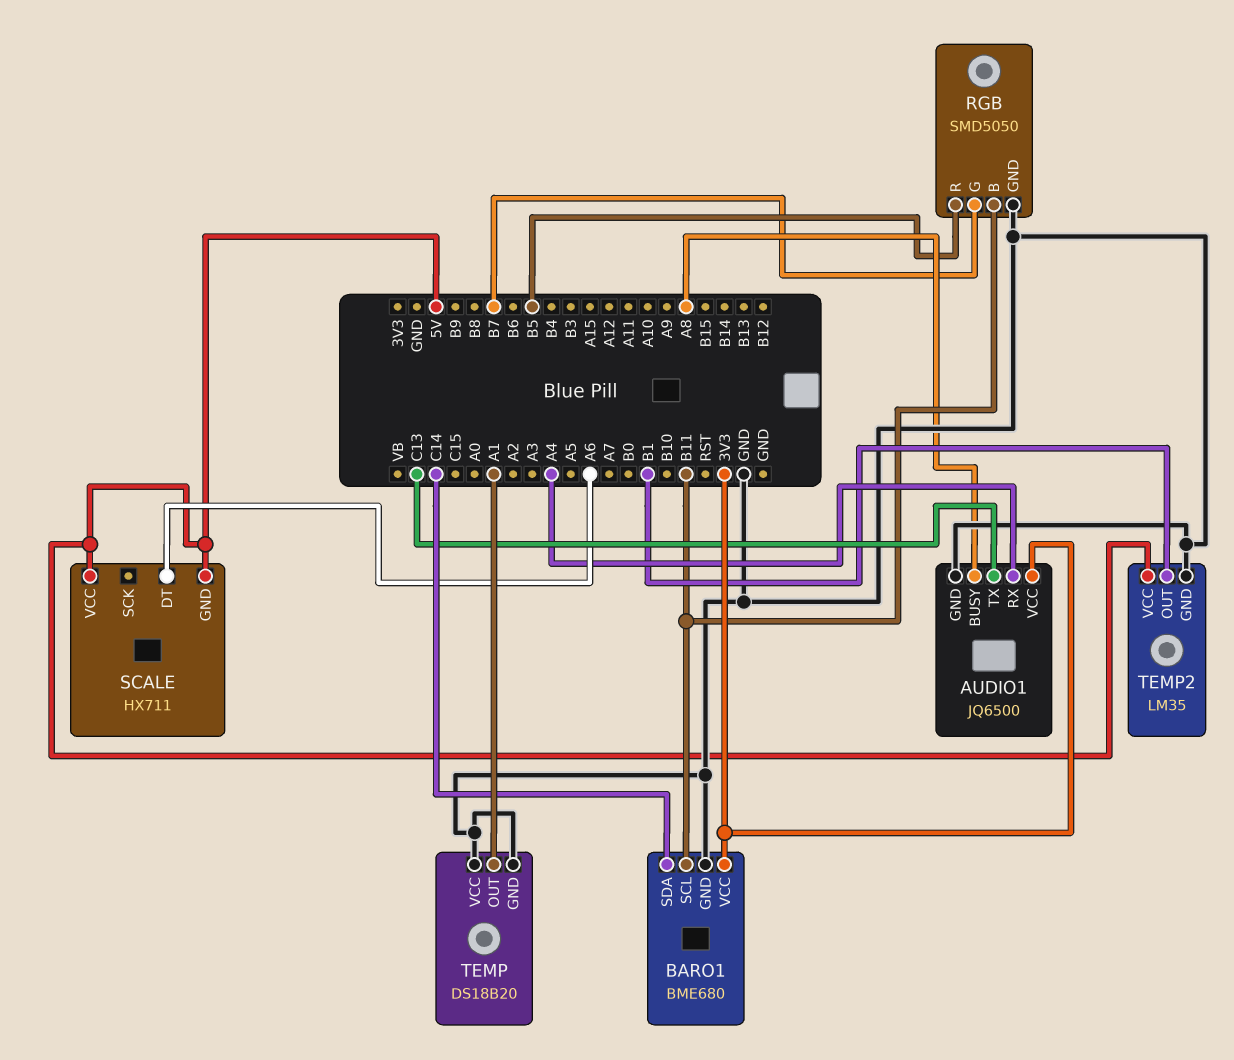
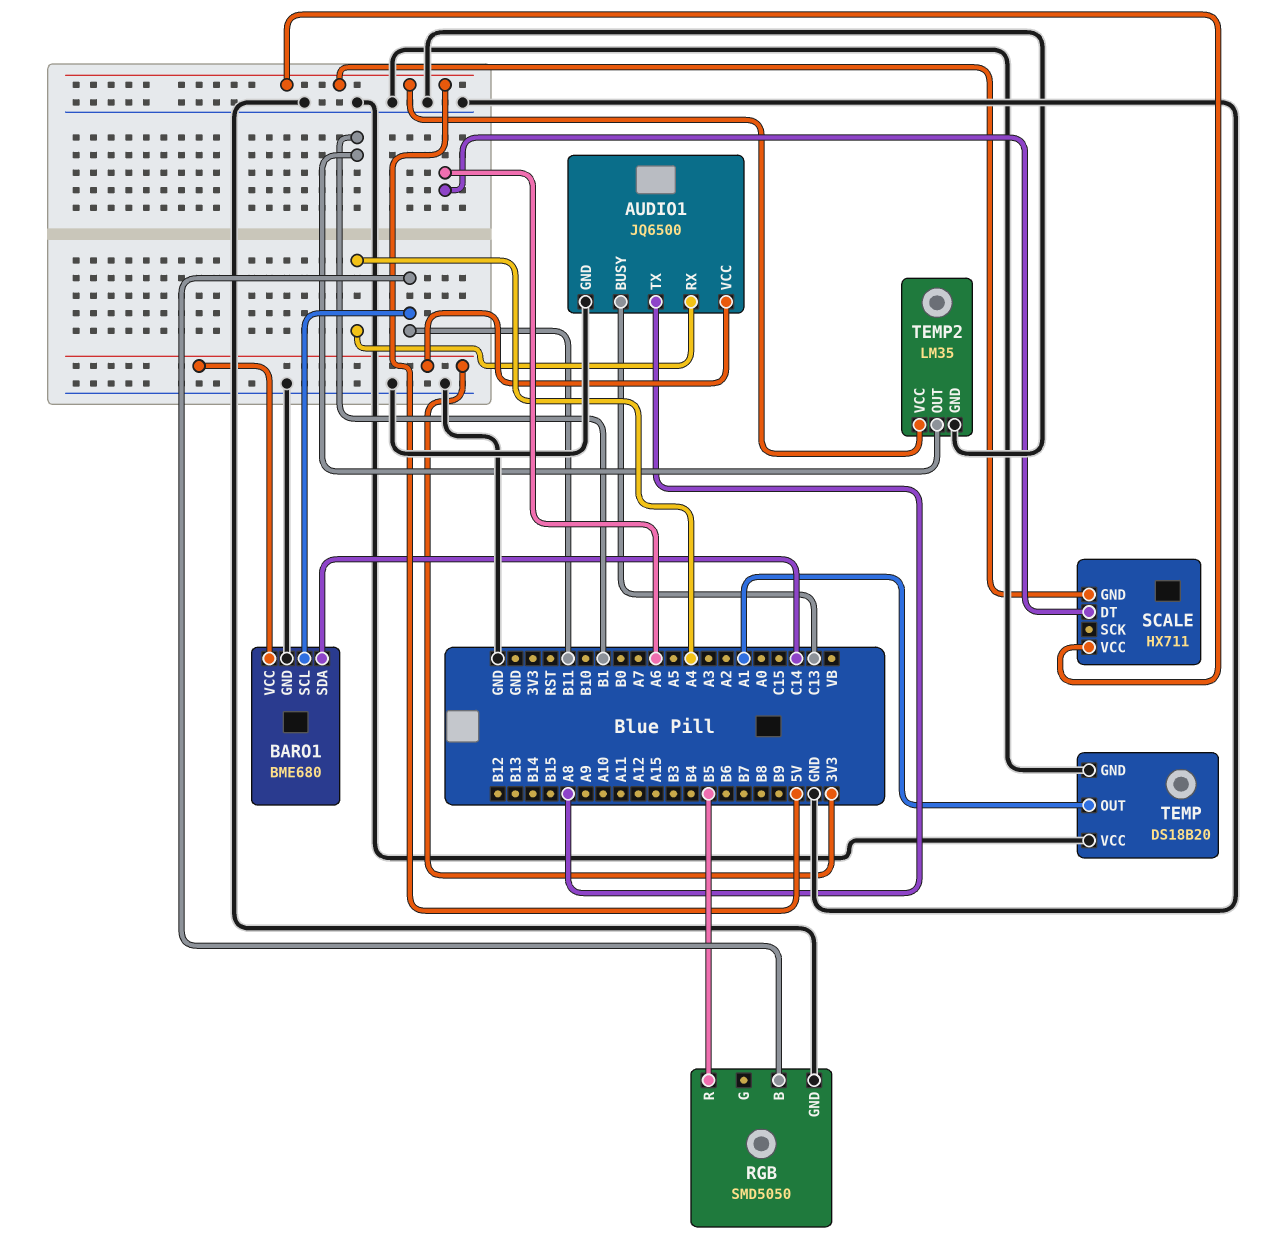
AUDIO1 pin BUSY: A8 -> C13
AUDIO1 pin TX: C13 -> A8
RGB pin G: B7 -> none

